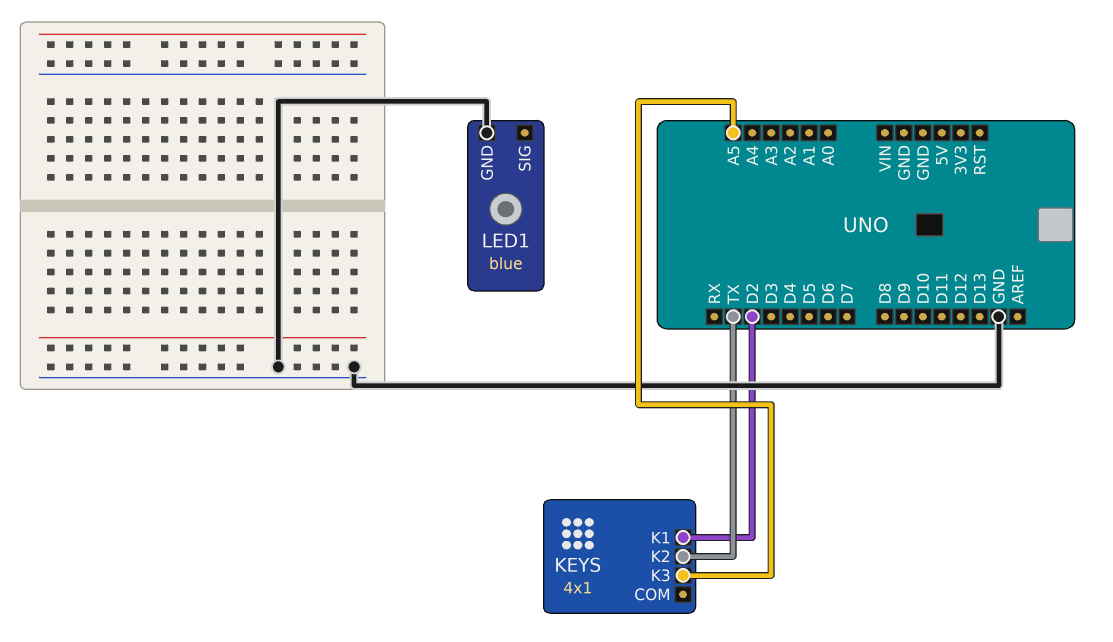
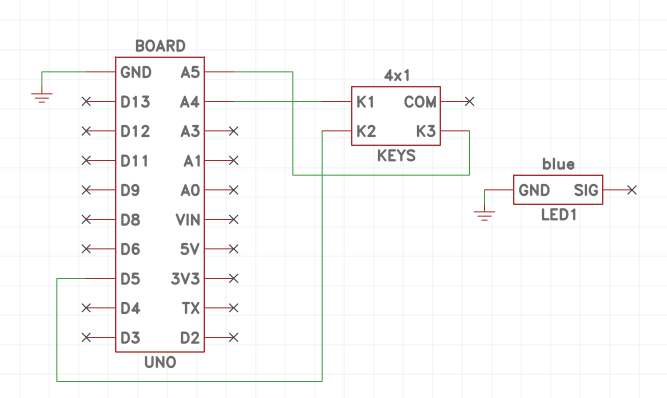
KEYS pin K1: D2 -> A4
KEYS pin K2: TX -> D5

